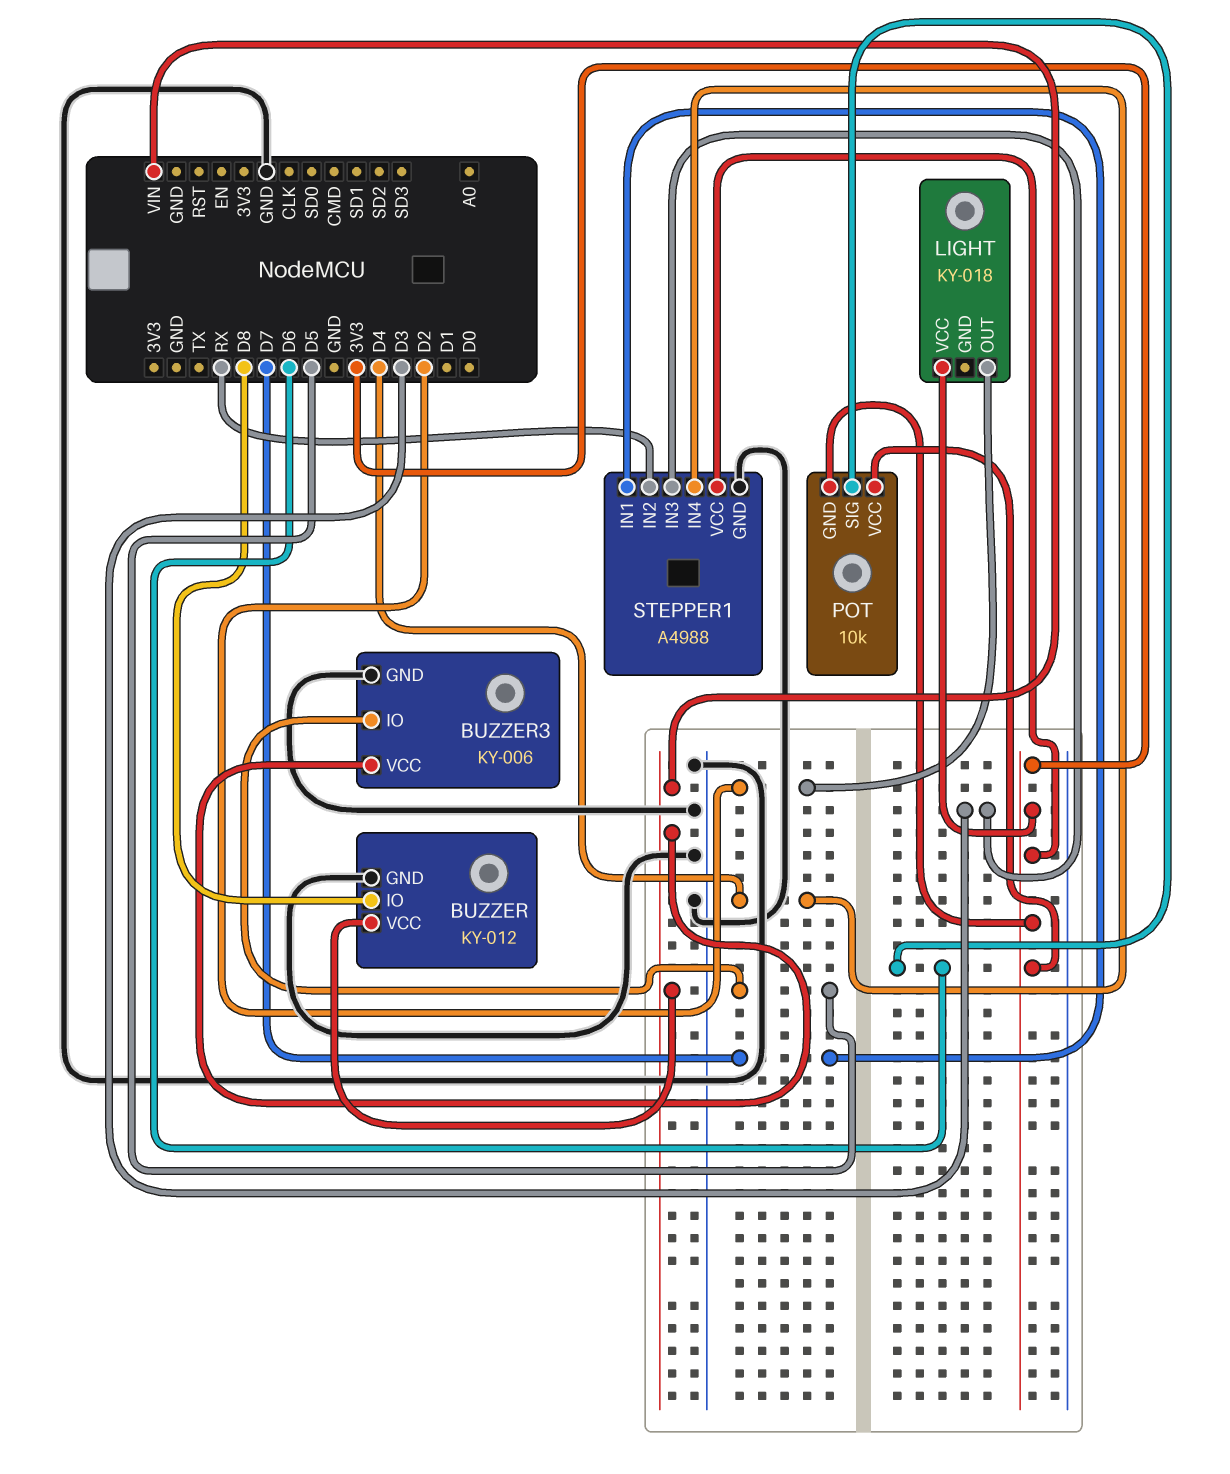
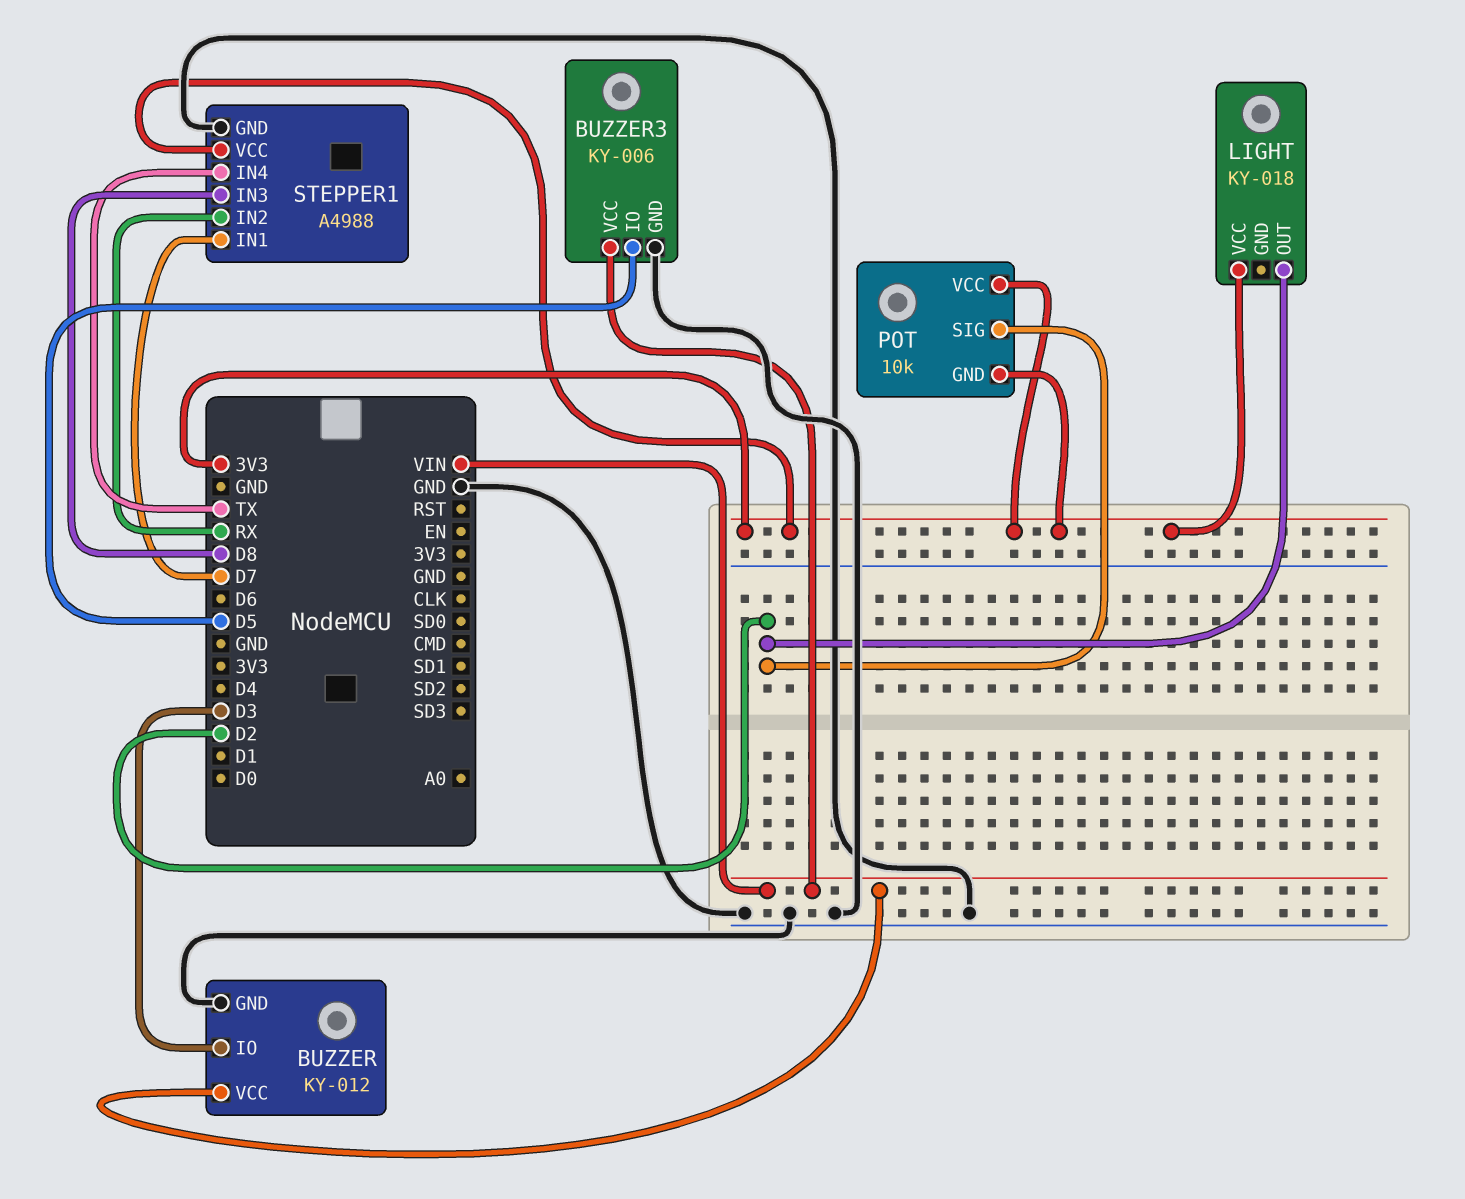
BUZZER pin IO: D8 -> D3
POT pin SIG: D6 -> D2
STEPPER1 pin IN3: D3 -> D8
STEPPER1 pin IN4: D4 -> TX

